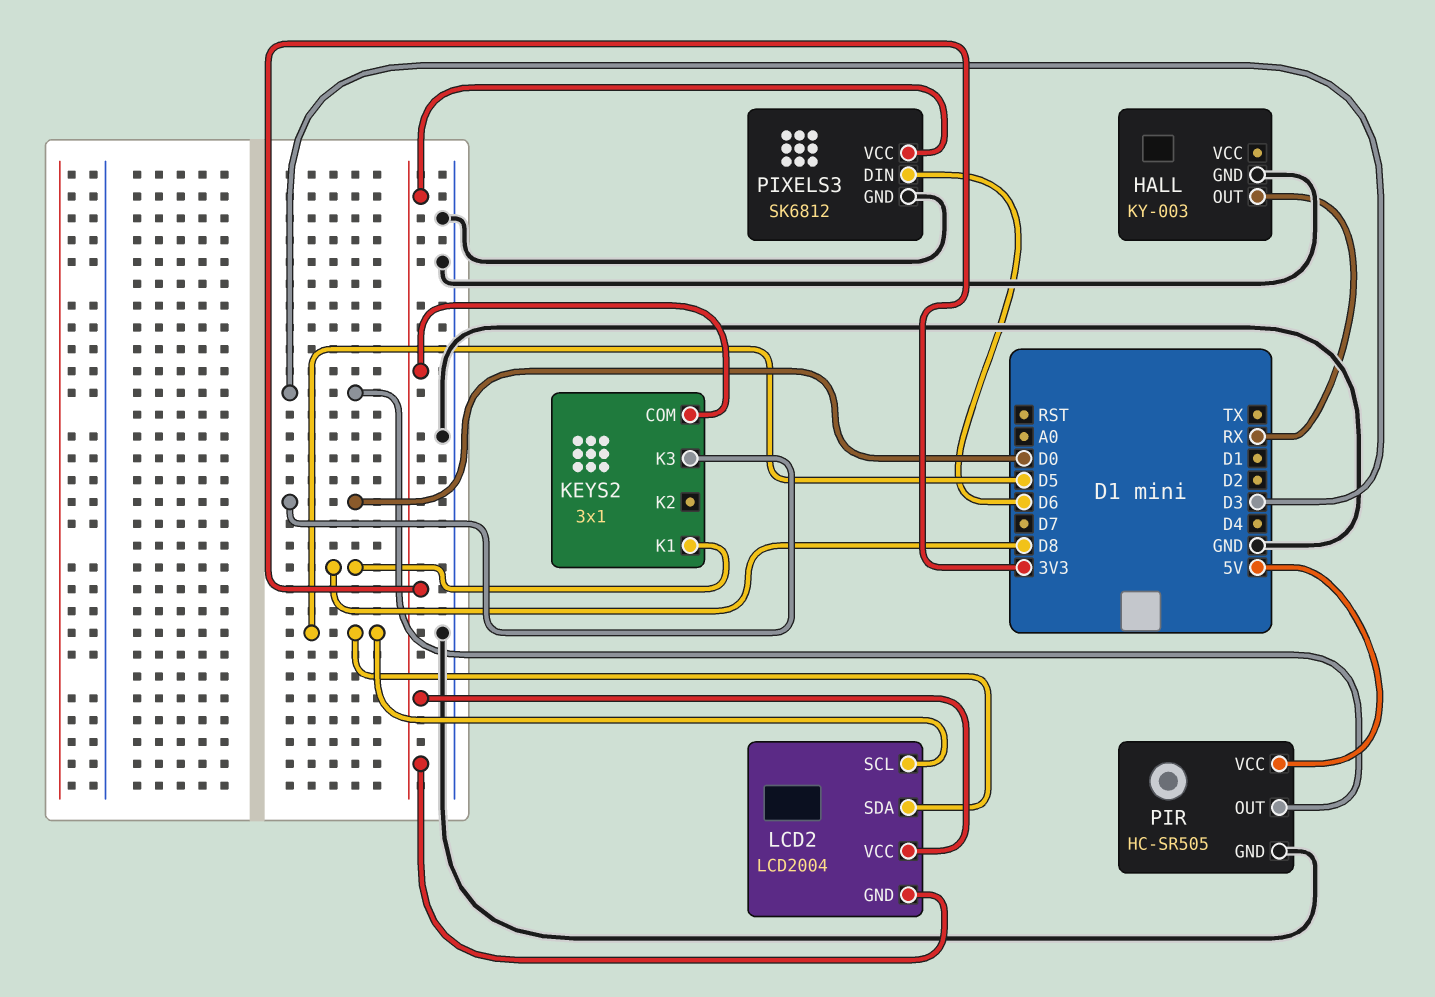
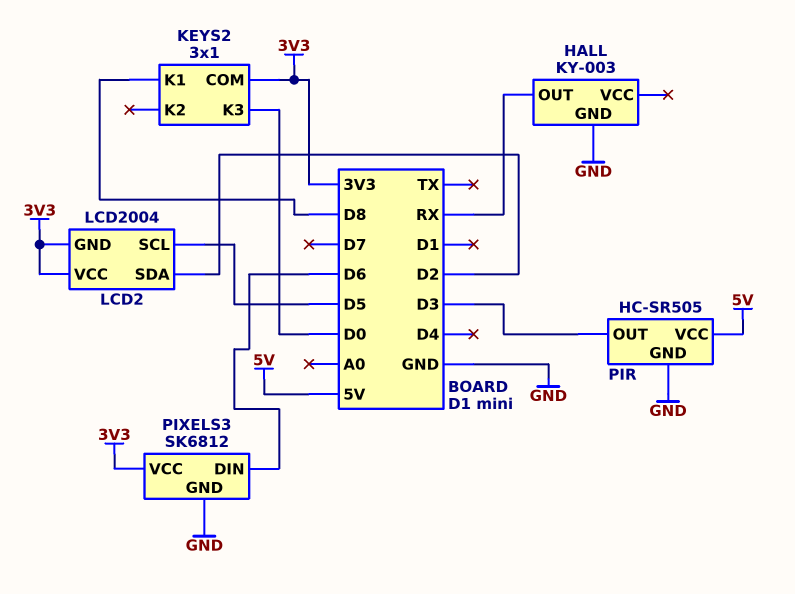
LCD2 pin SDA: D5 -> D2

